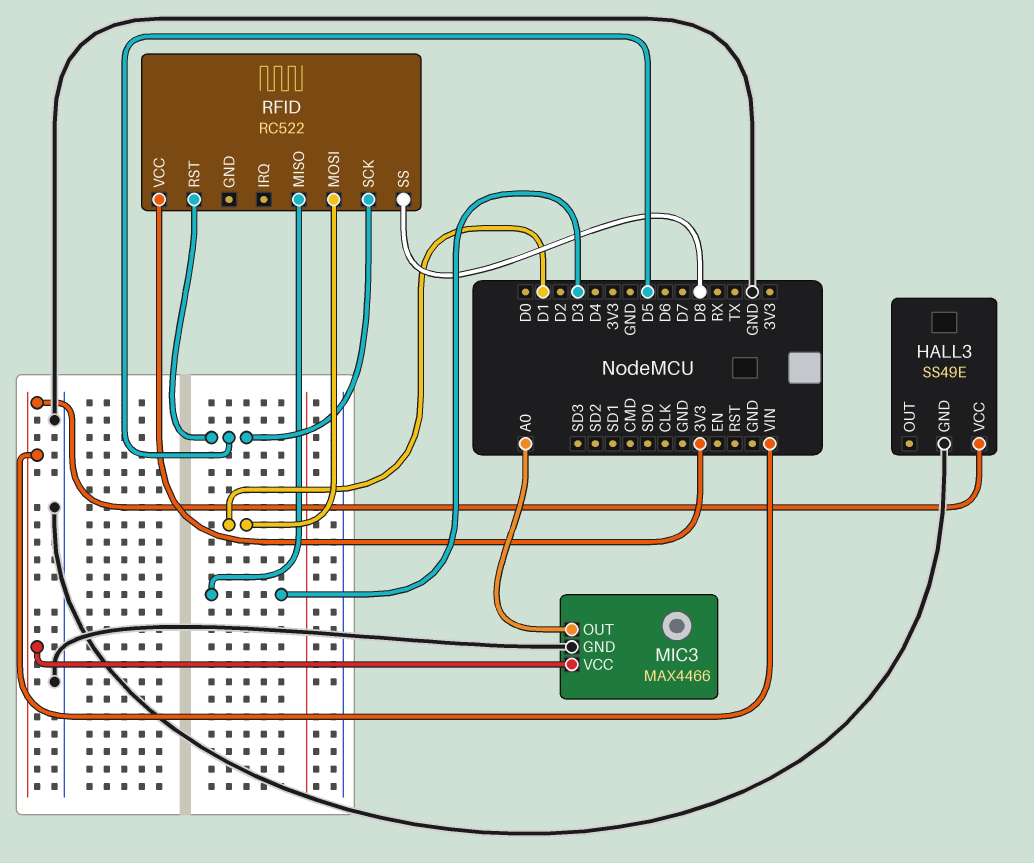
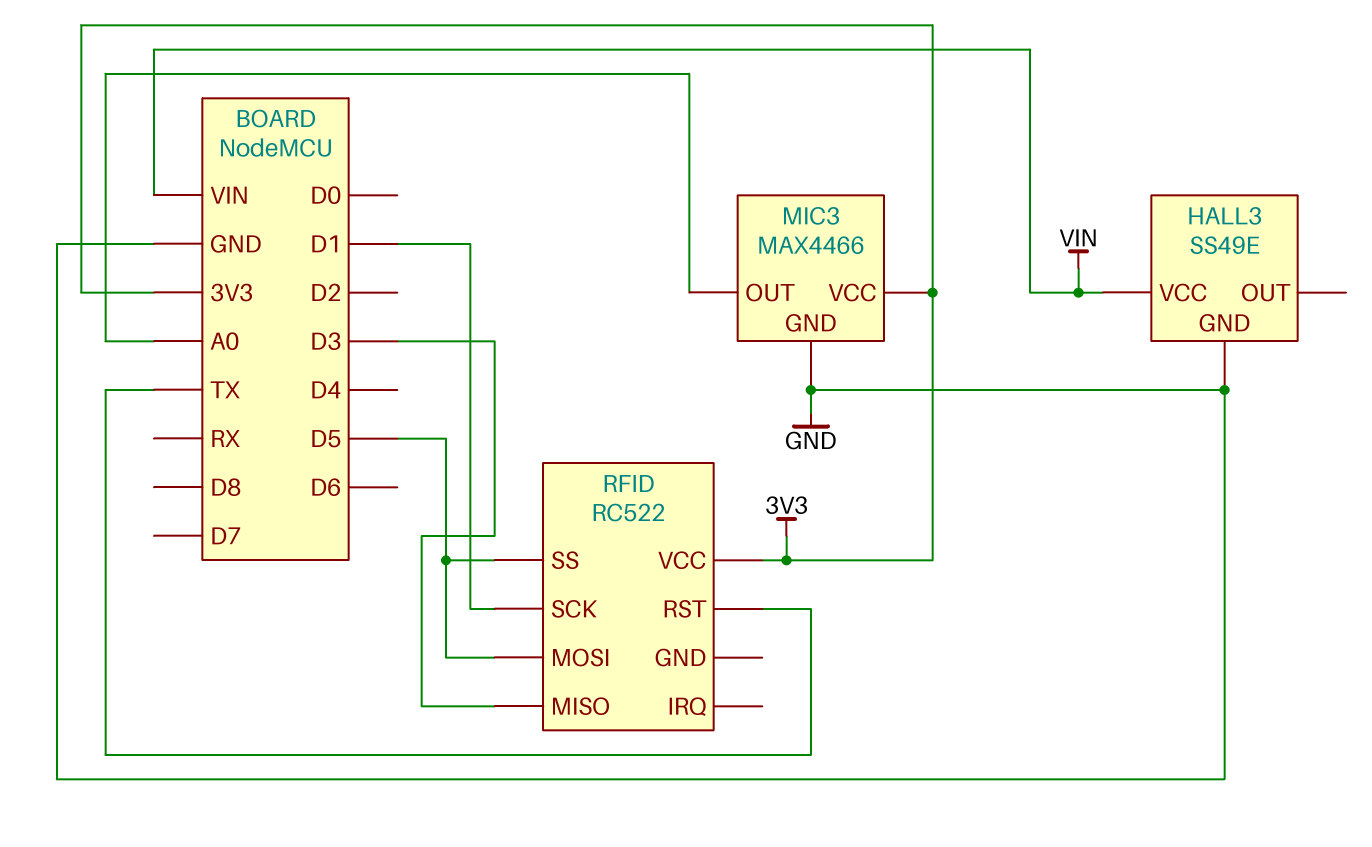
MIC3 pin VCC: VIN -> 3V3
RFID pin MOSI: D1 -> D5
RFID pin RST: D5 -> TX
RFID pin SCK: D5 -> D1
RFID pin SS: D8 -> D5

